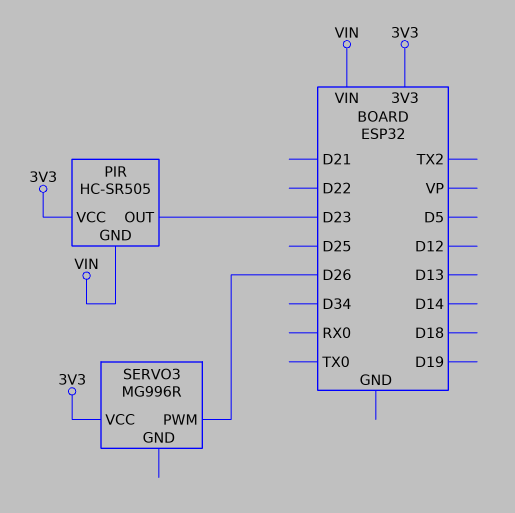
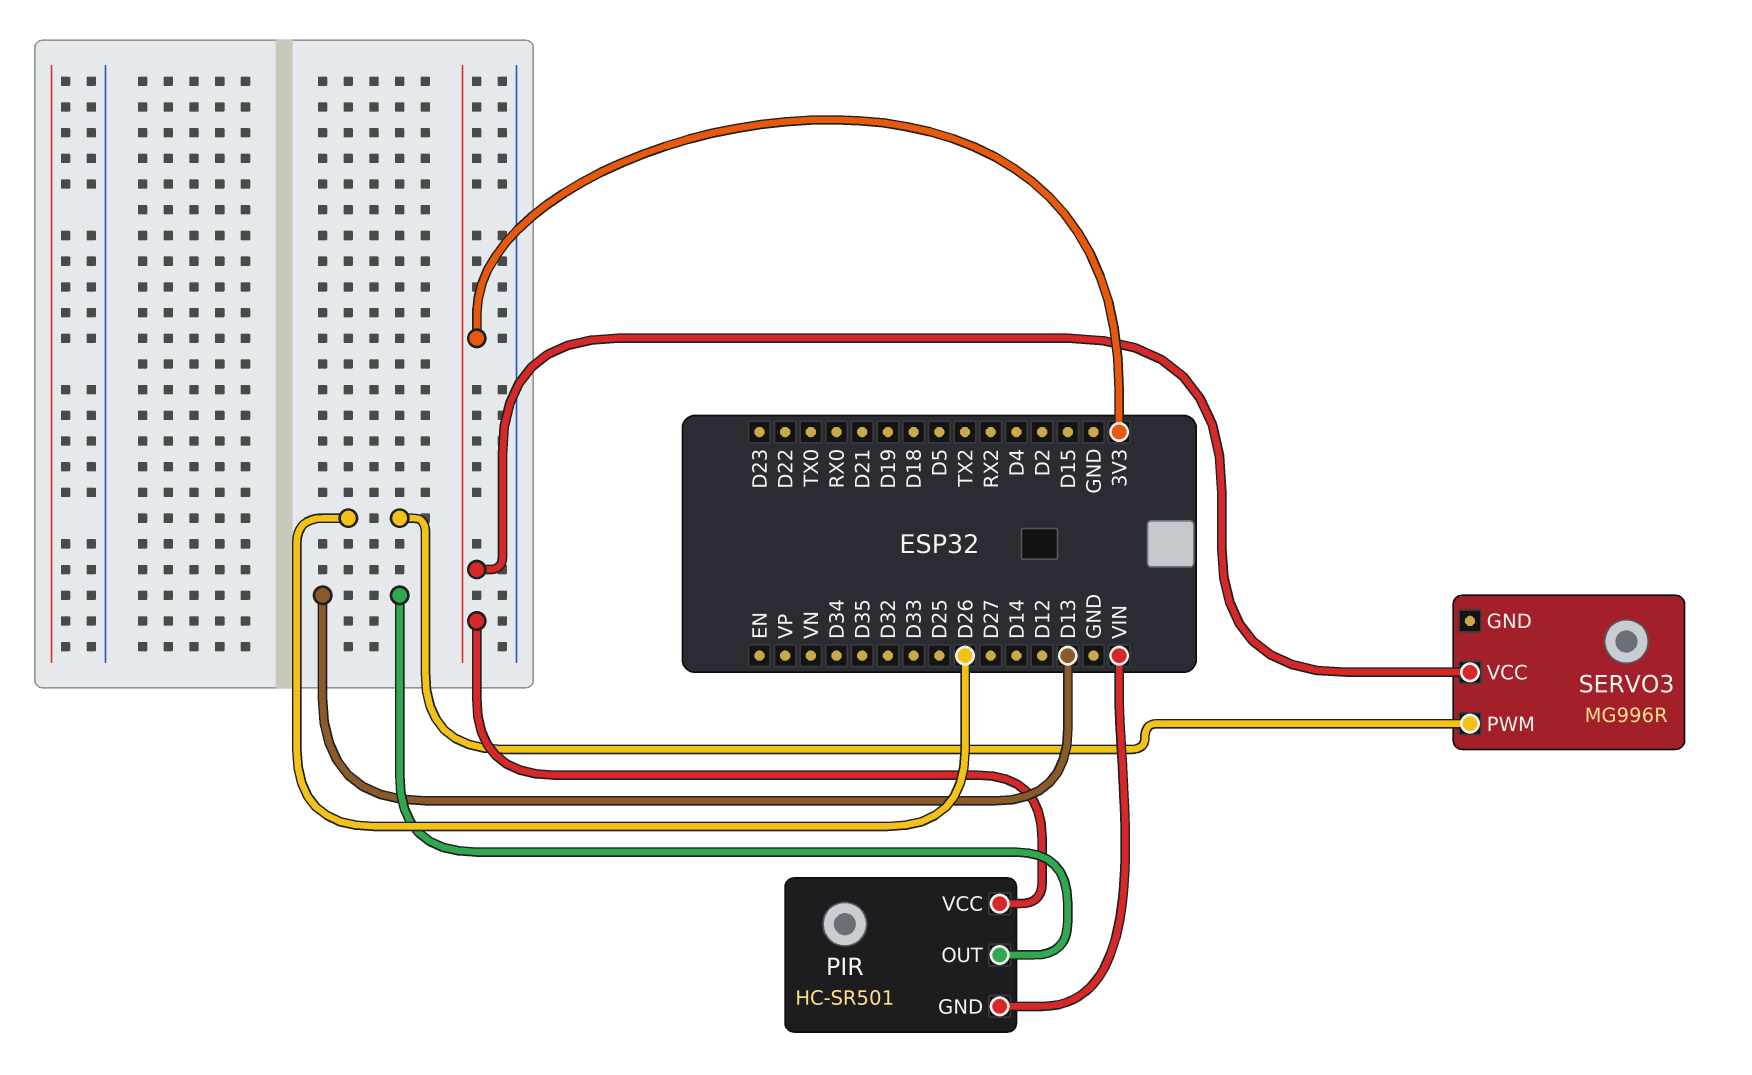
PIR: HC-SR505 -> HC-SR501
PIR pin OUT: D23 -> D13

